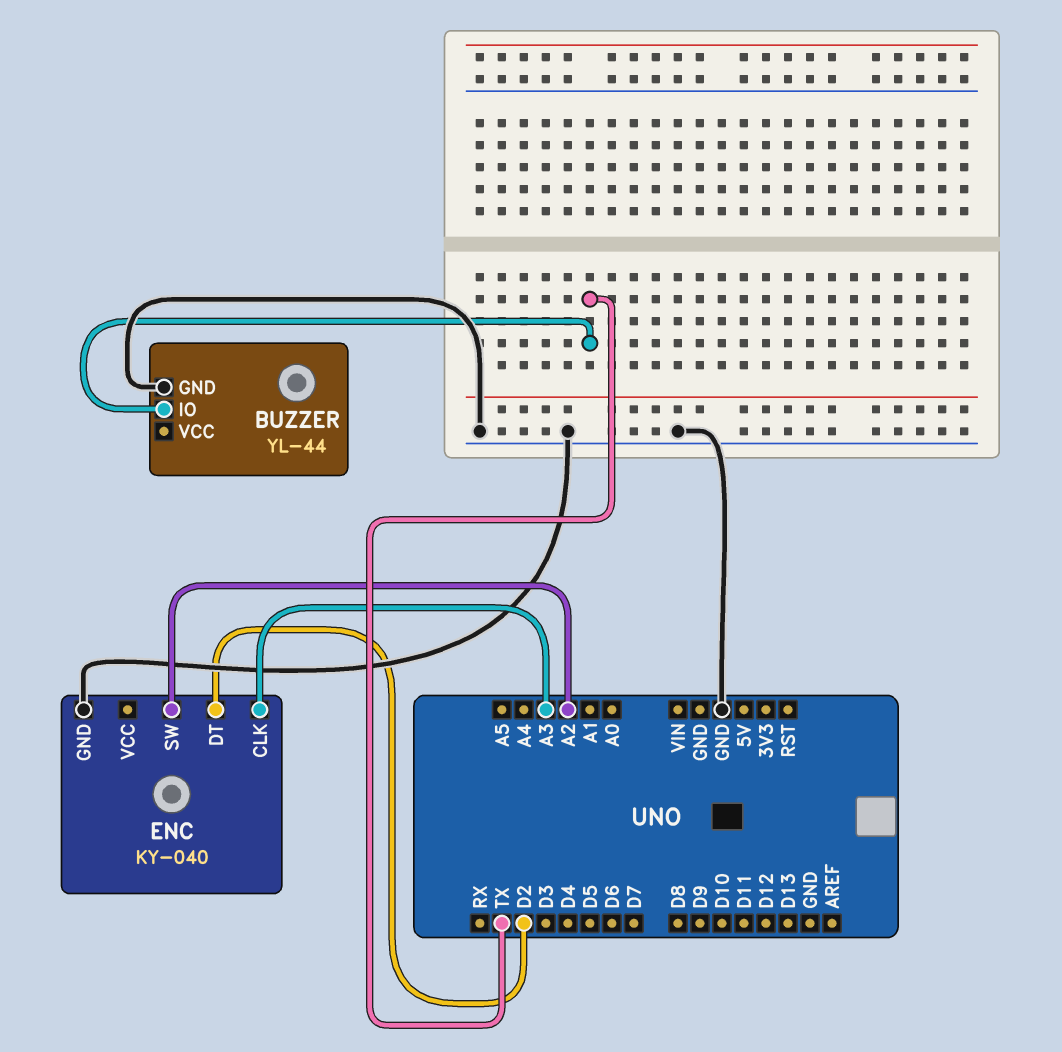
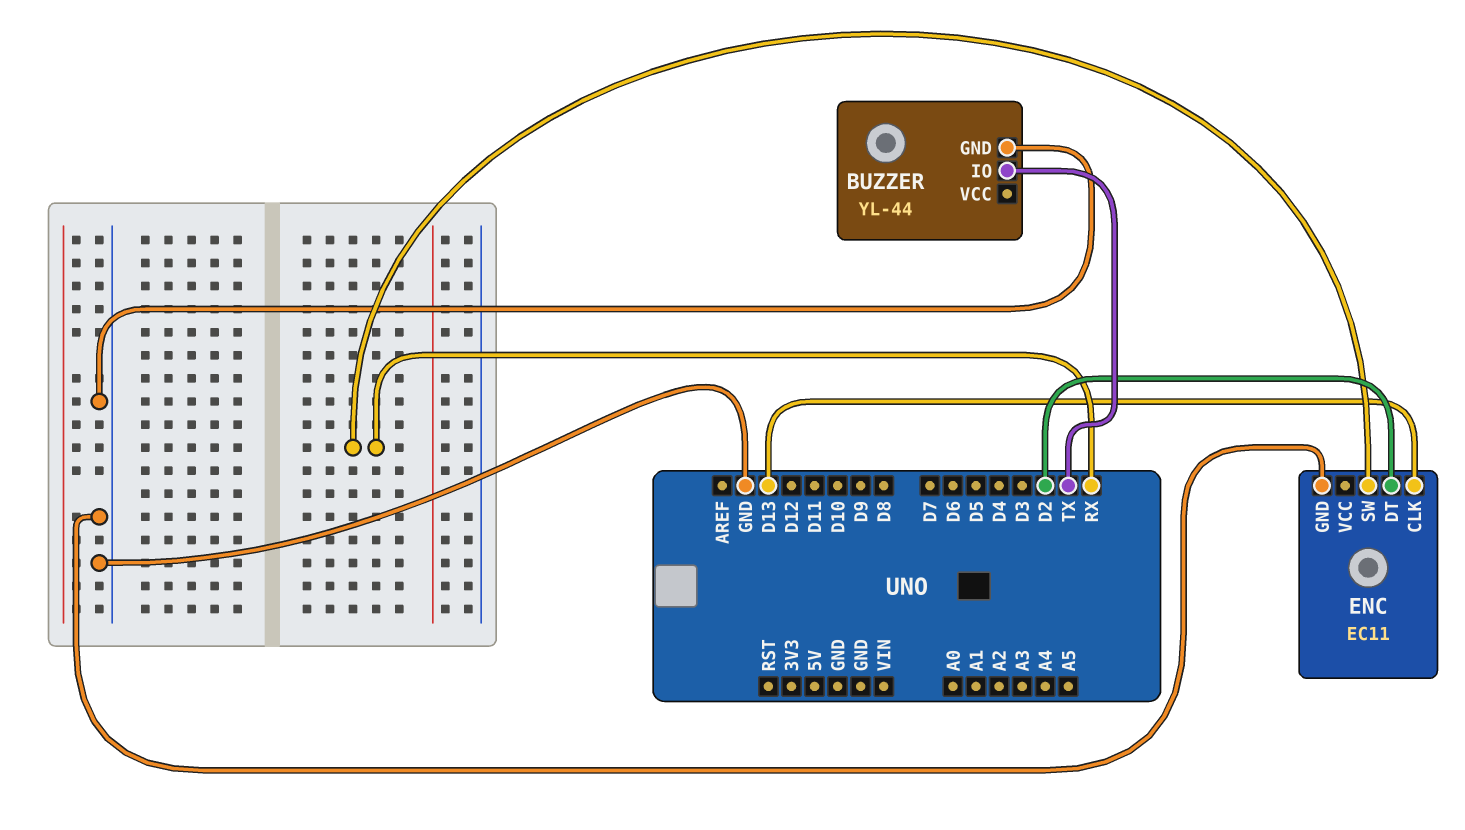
ENC: KY-040 -> EC11
ENC pin CLK: A3 -> D13
ENC pin SW: A2 -> RX

